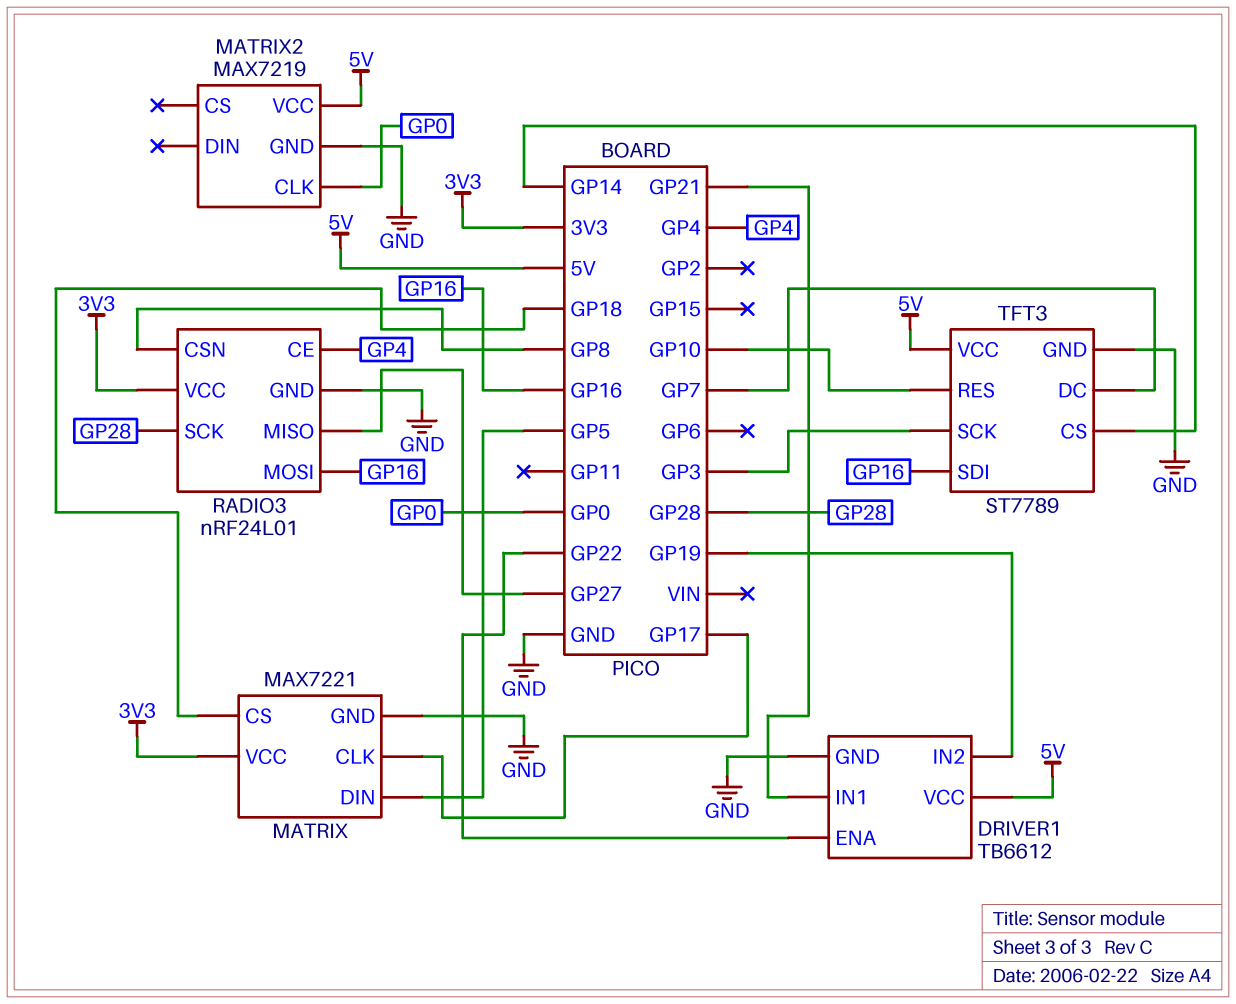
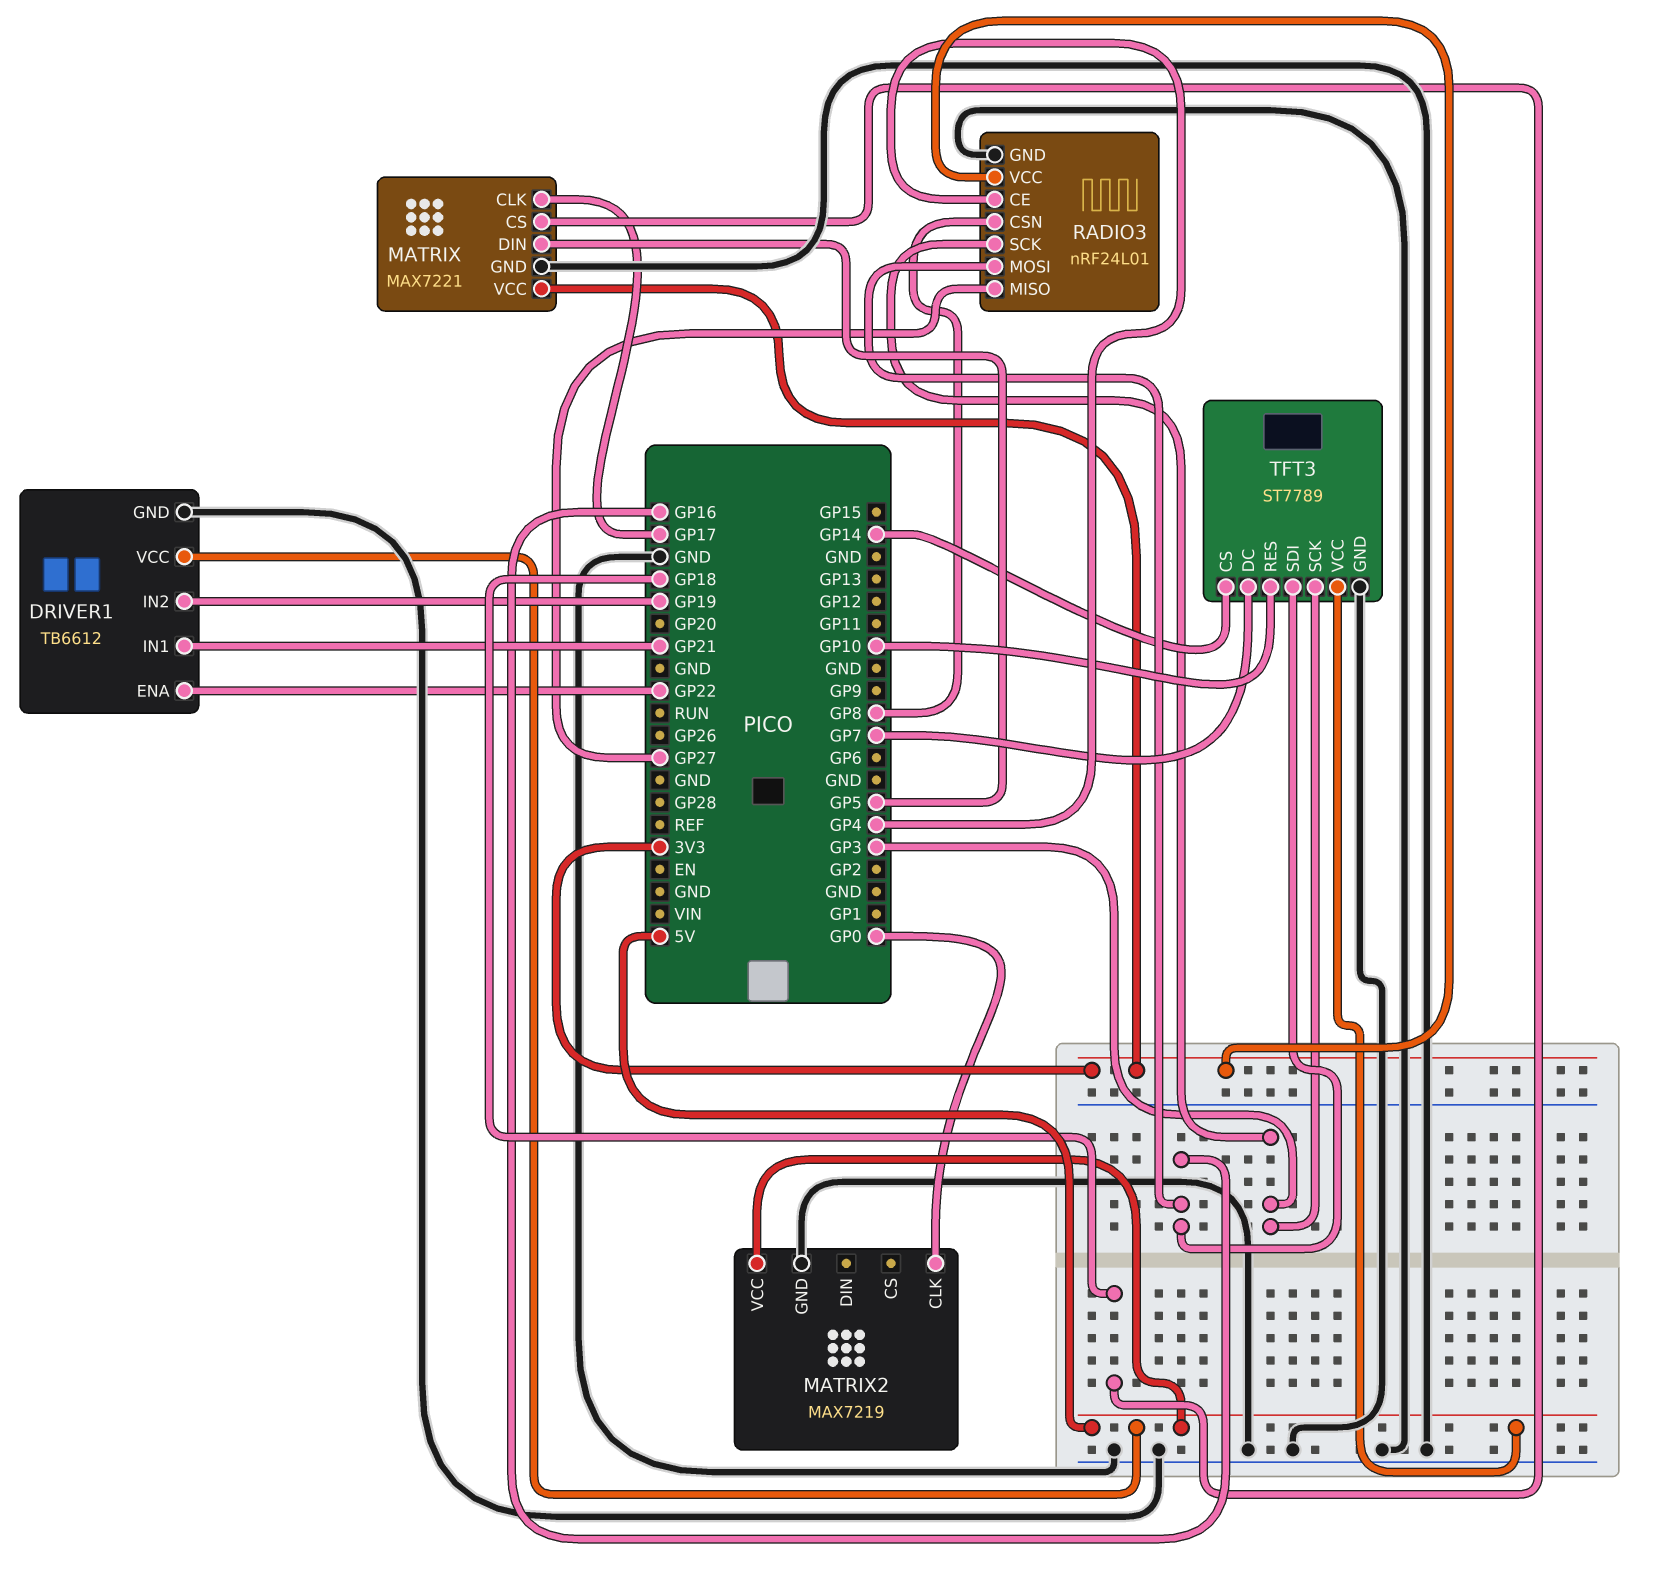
RADIO3 pin SCK: GP28 -> GP3

